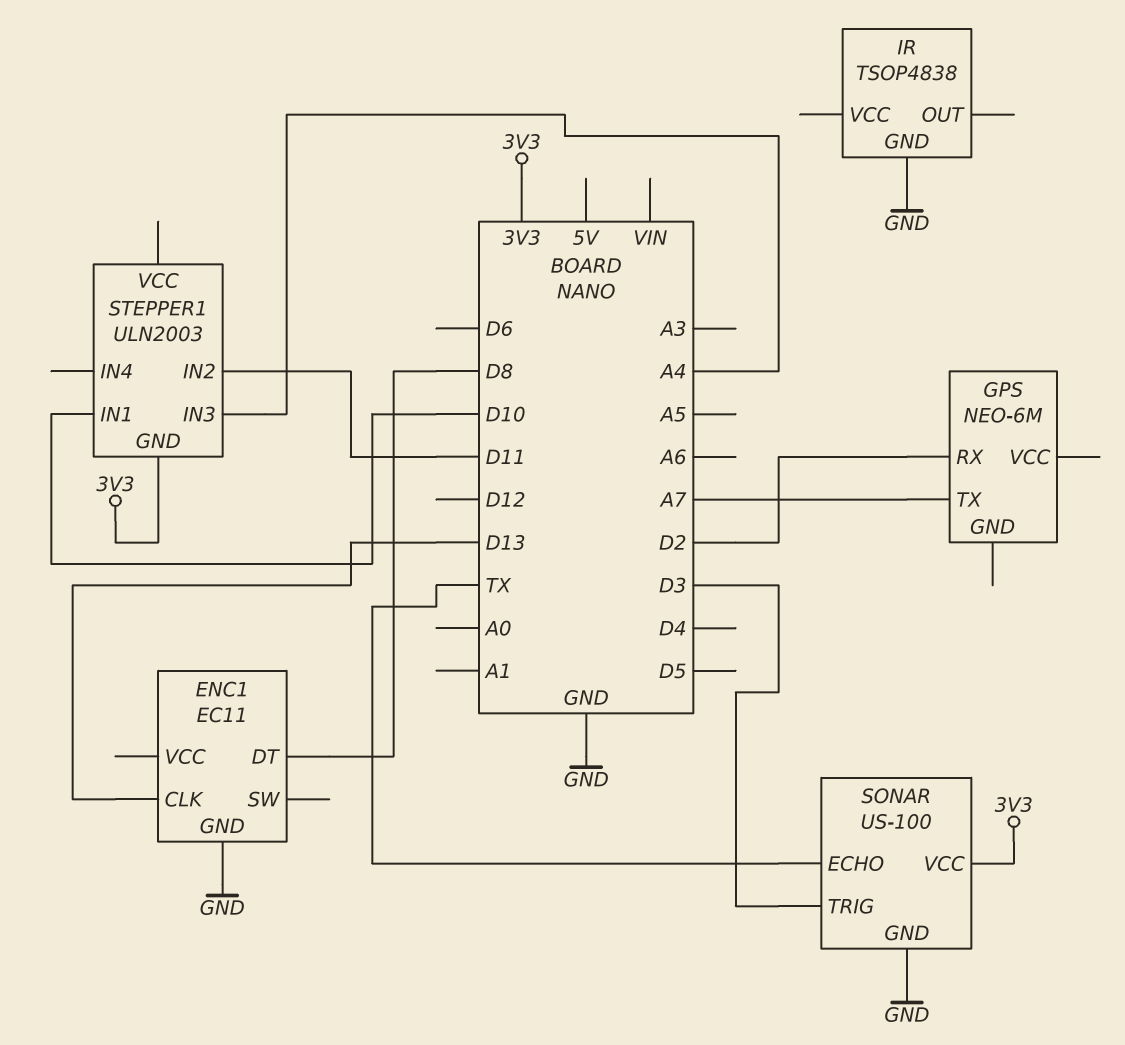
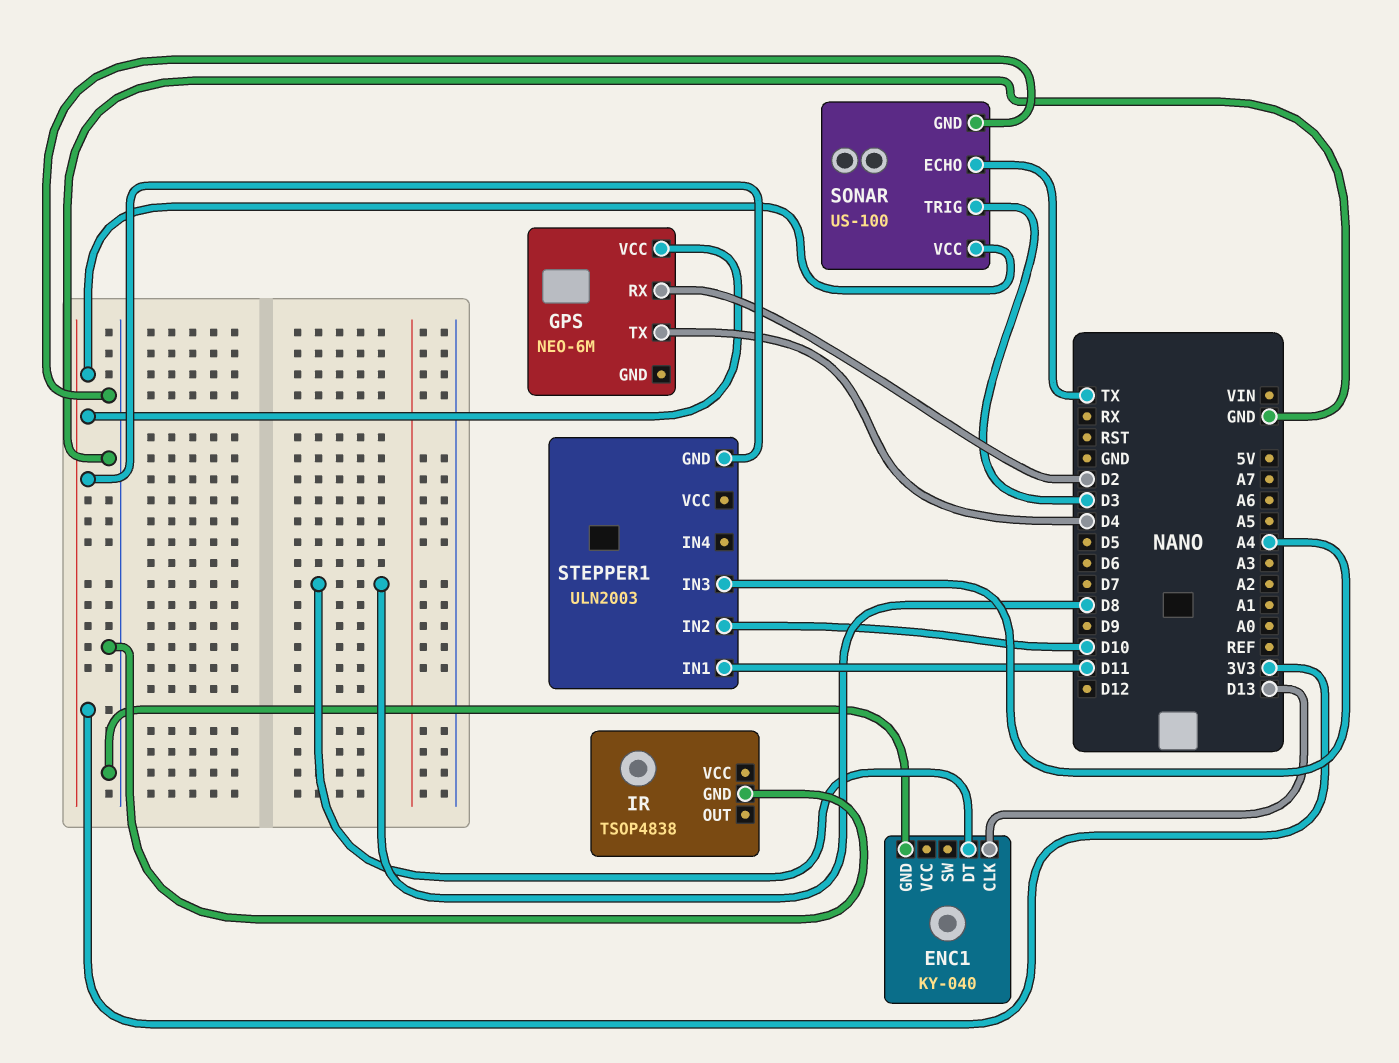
ENC1: EC11 -> KY-040
GPS pin TX: A7 -> D4
GPS pin VCC: none -> 3V3
STEPPER1 pin IN1: D10 -> D11
STEPPER1 pin IN2: D11 -> D10

